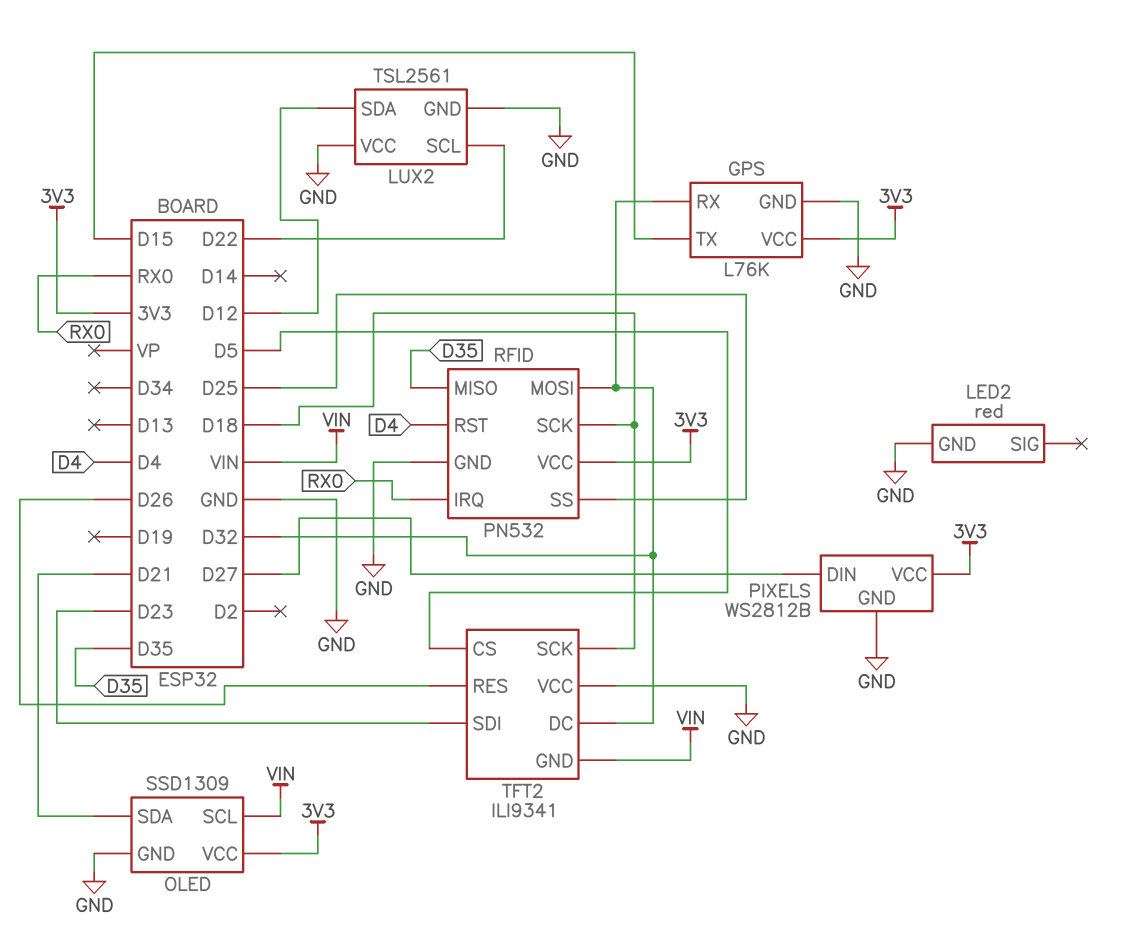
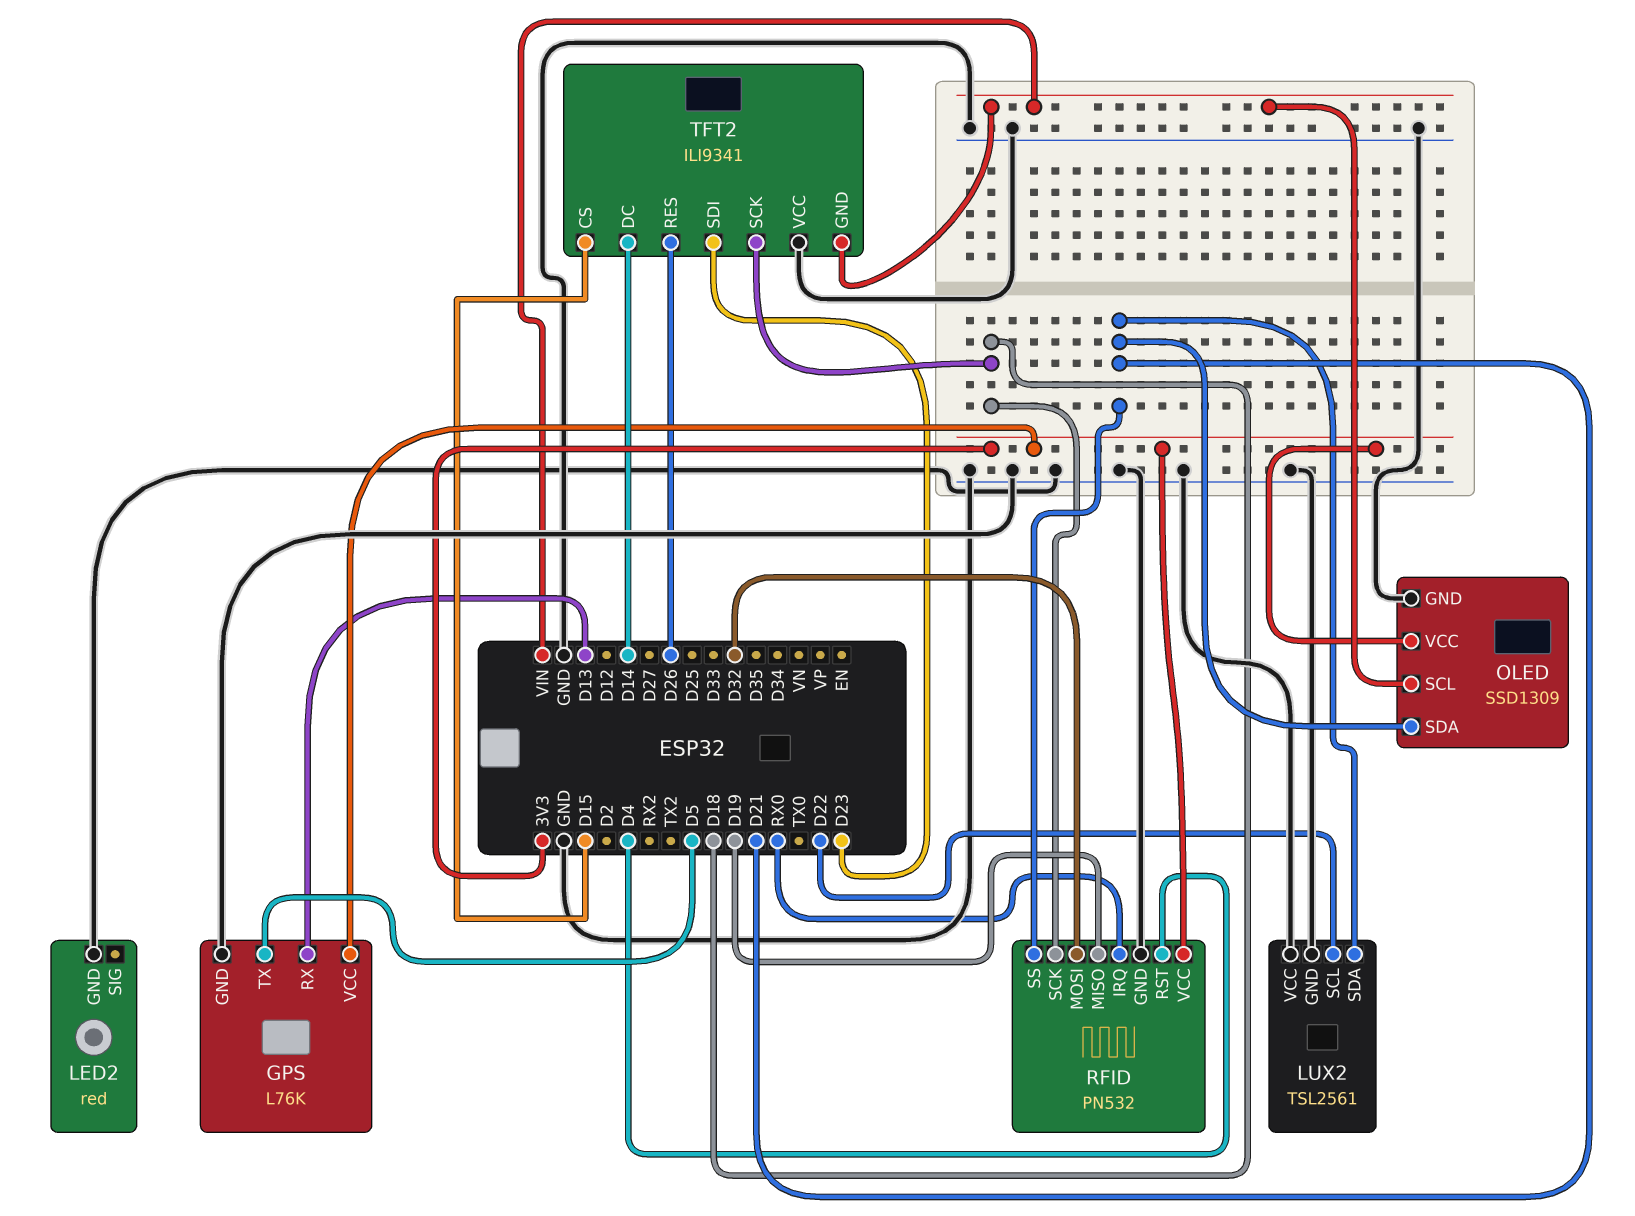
GPS pin RX: D32 -> D13
GPS pin TX: D15 -> D5
LUX2 pin SDA: D12 -> D21
PIXELS: WS2812B -> none
PIXELS pin DIN: D27 -> none
PIXELS pin GND: GND -> none
PIXELS pin VCC: 3V3 -> none
RFID pin MISO: D35 -> D19
RFID pin SS: D25 -> D21
TFT2 pin CS: D5 -> D15
TFT2 pin DC: D32 -> D14

